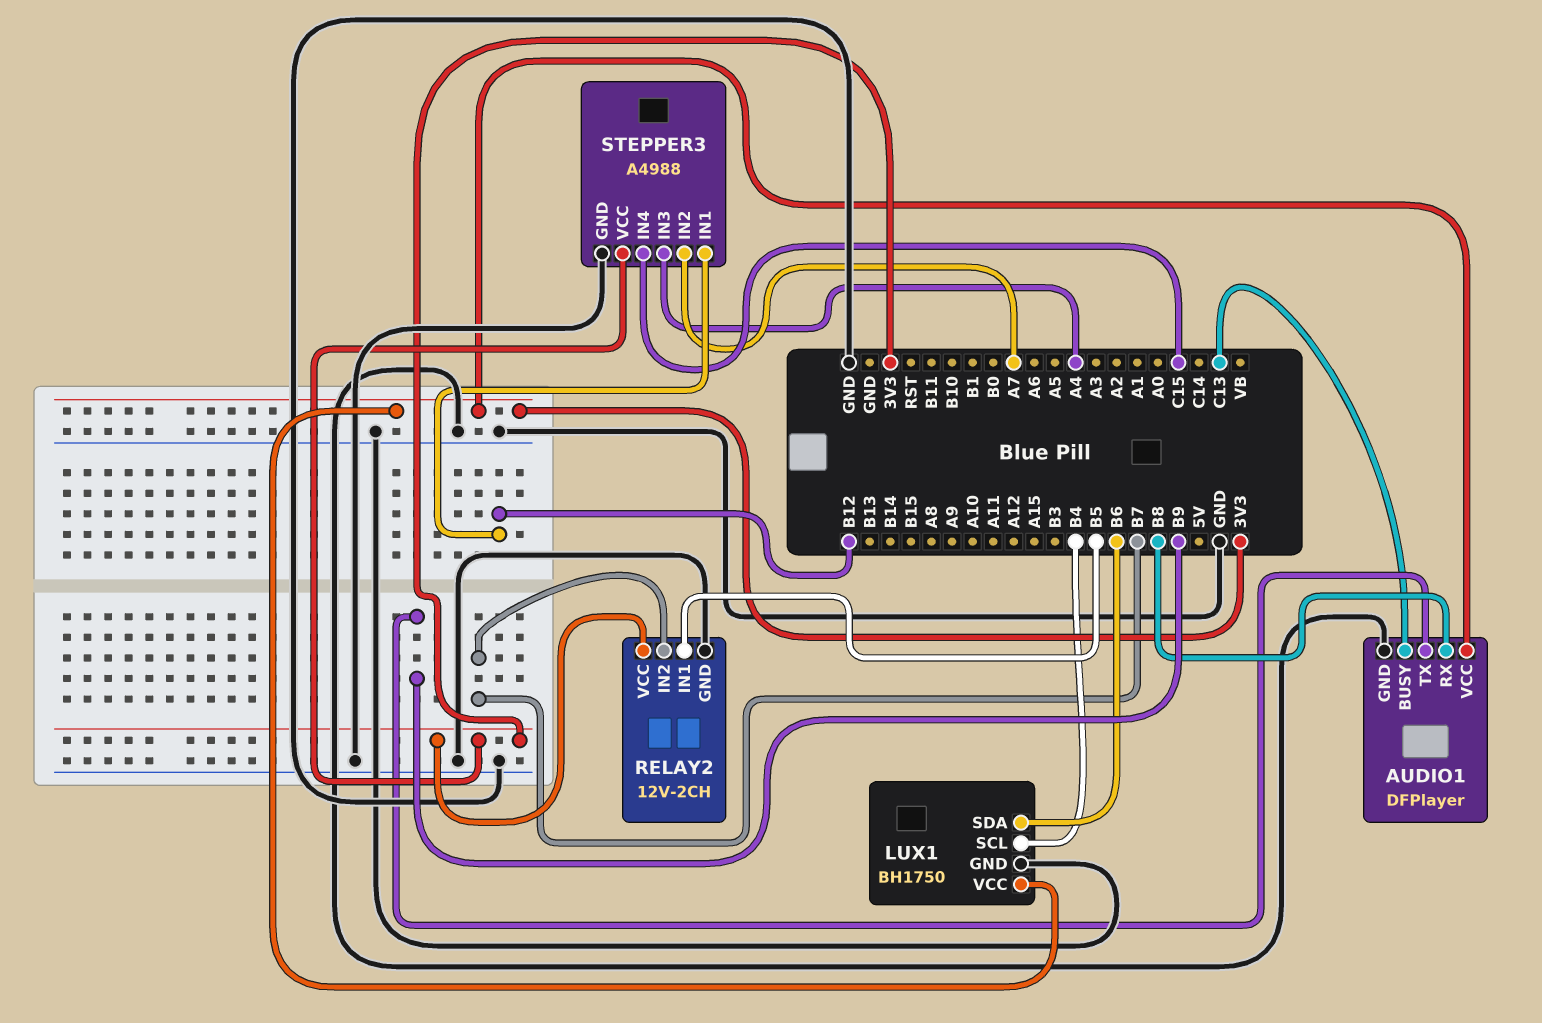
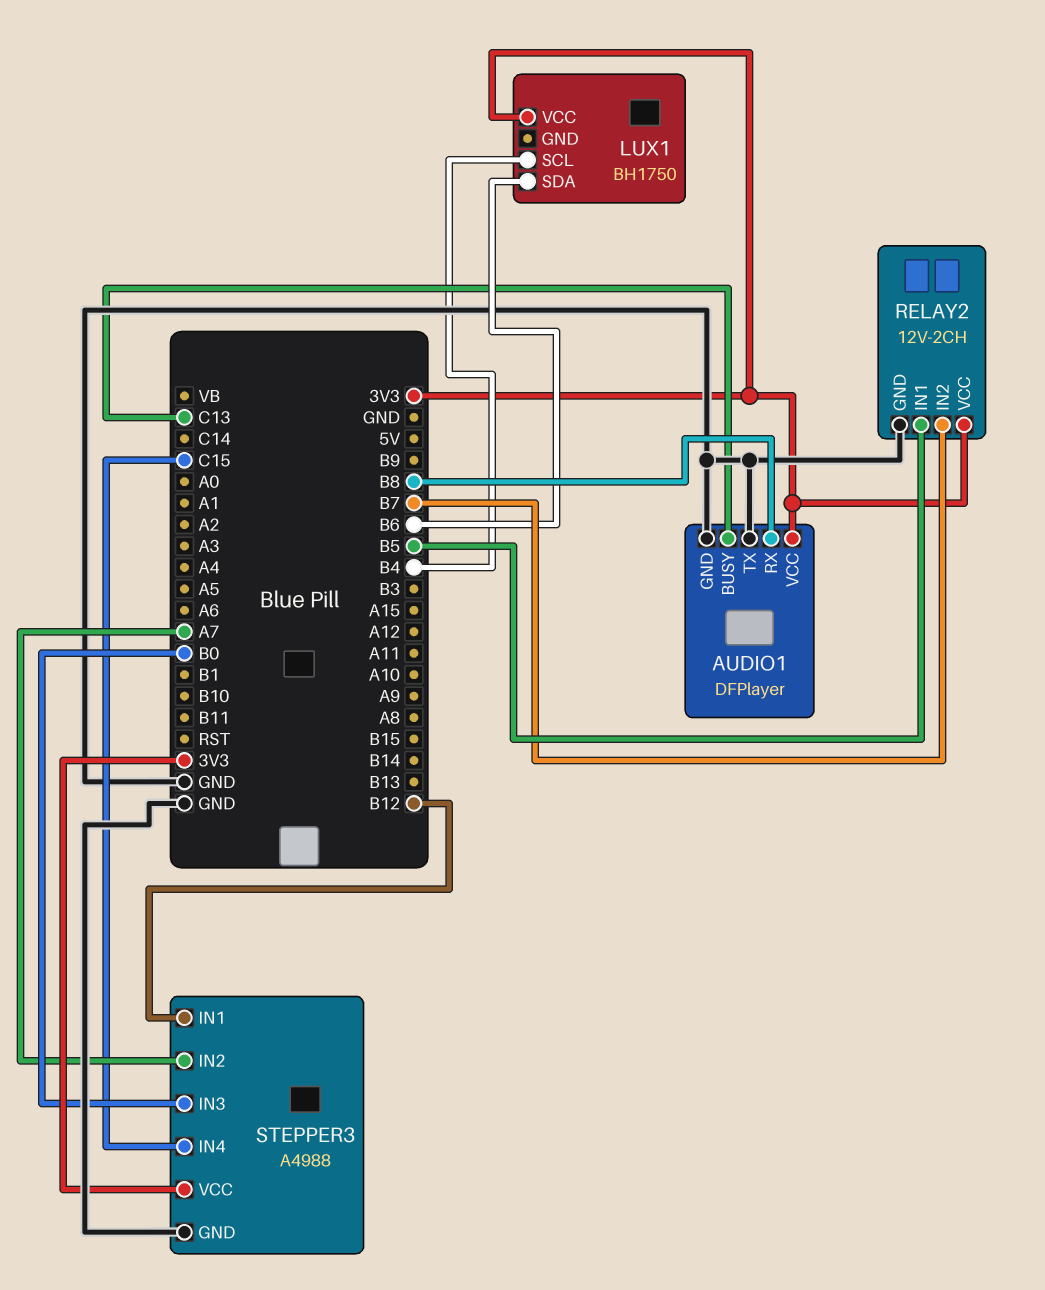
AUDIO1 pin TX: B9 -> GND
LUX1 pin GND: GND -> none
STEPPER3 pin IN3: A4 -> B0

